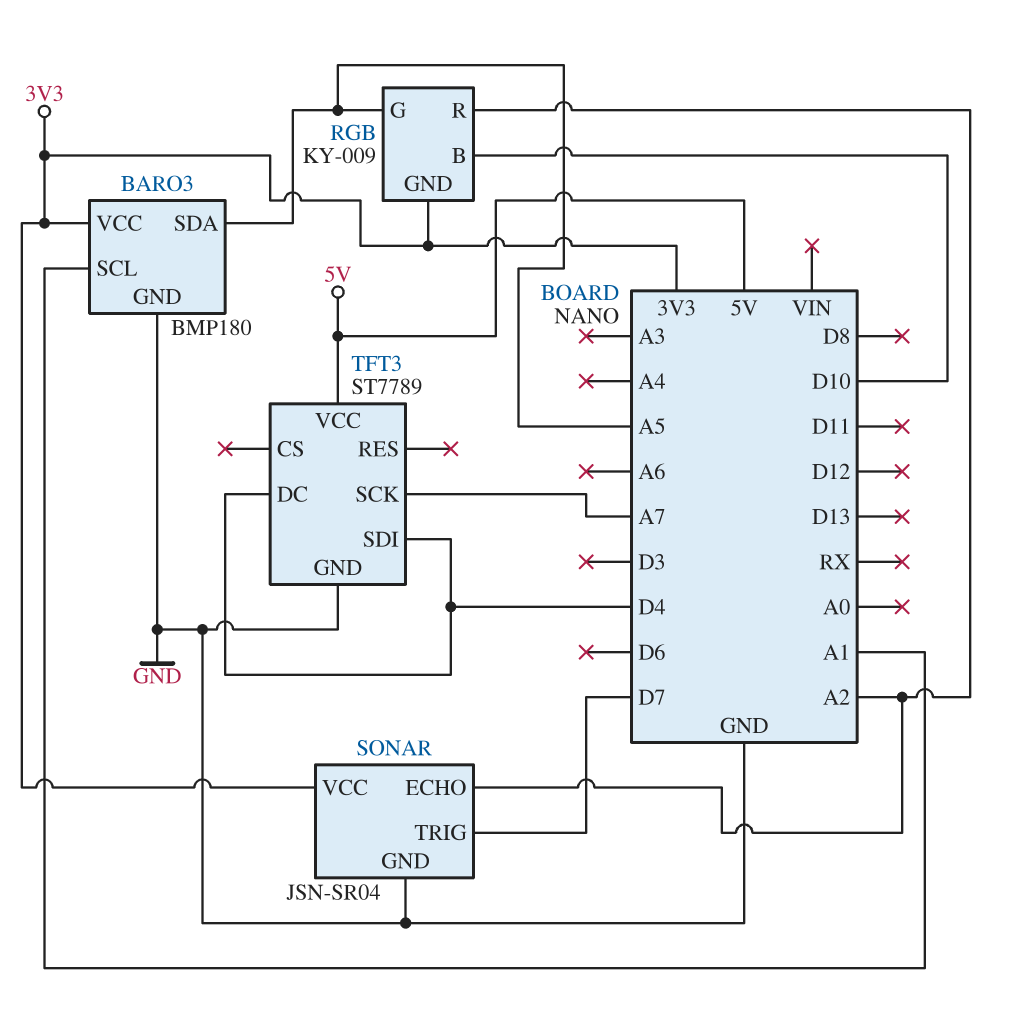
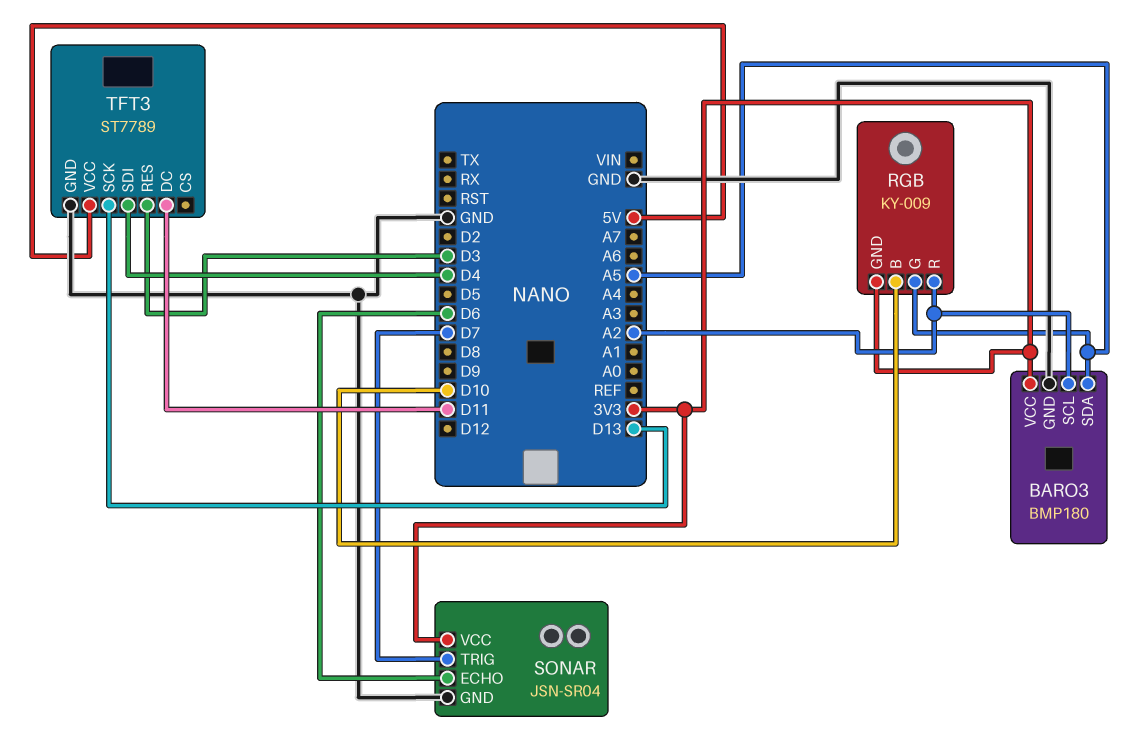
BARO3 pin SCL: A1 -> A2
SONAR pin ECHO: A2 -> D6
TFT3 pin DC: D4 -> D11
TFT3 pin RES: none -> D3
TFT3 pin SCK: A7 -> D13

